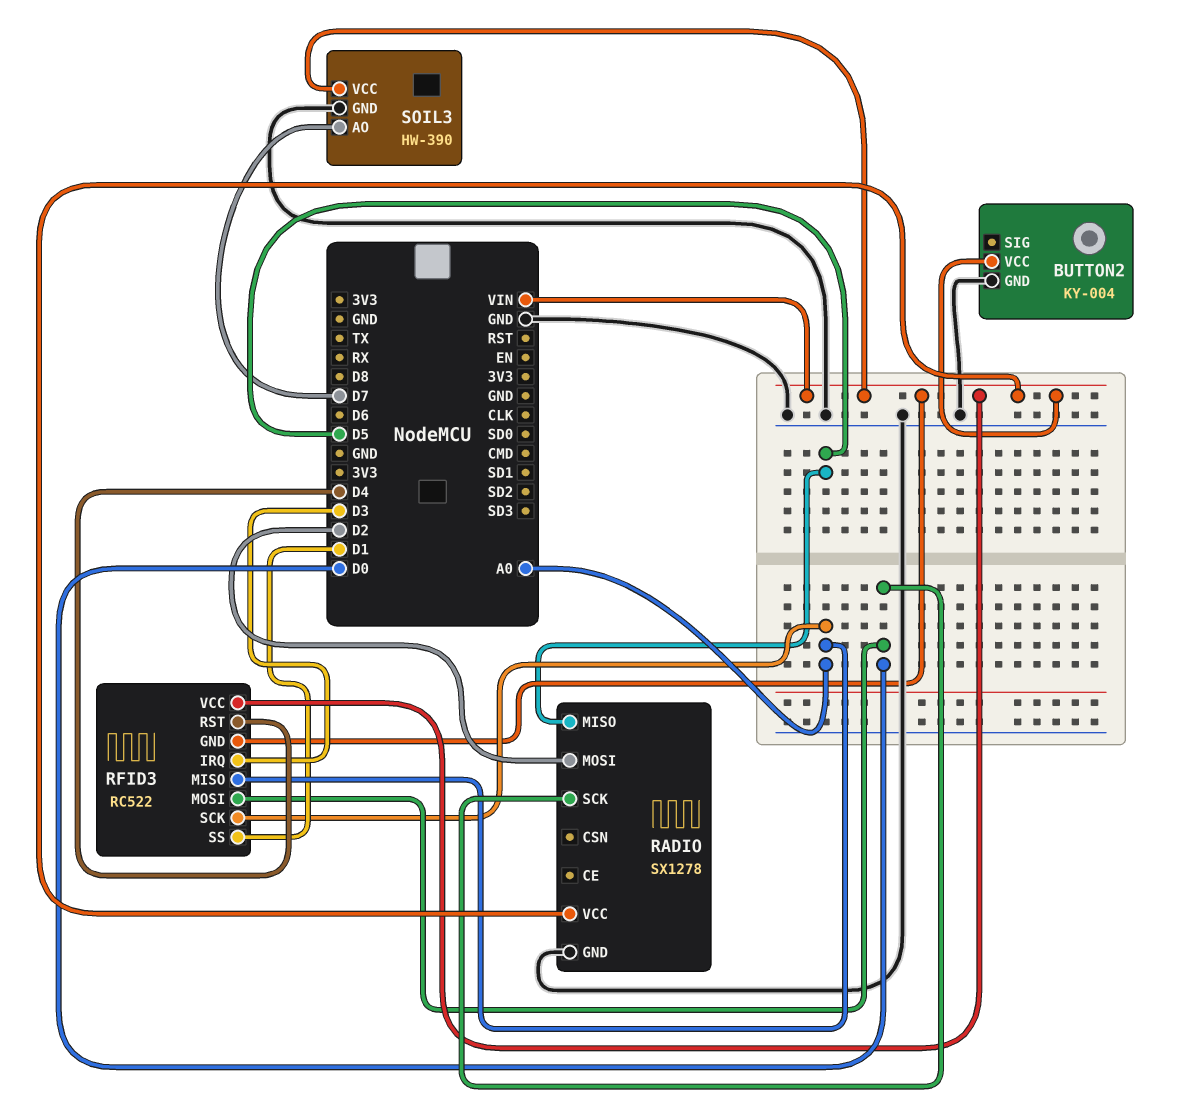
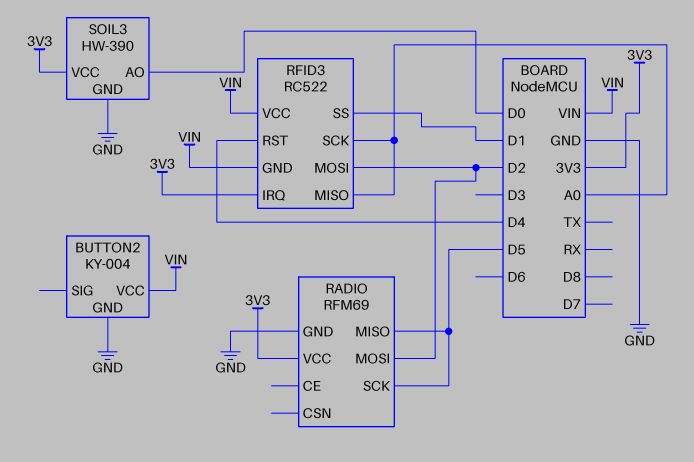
RADIO: SX1278 -> RFM69
RADIO pin SCK: D0 -> D5
RADIO pin VCC: VIN -> 3V3
RFID3 pin IRQ: D3 -> 3V3
RFID3 pin MOSI: D0 -> D2
SOIL3 pin AO: D7 -> D0
SOIL3 pin VCC: VIN -> 3V3

